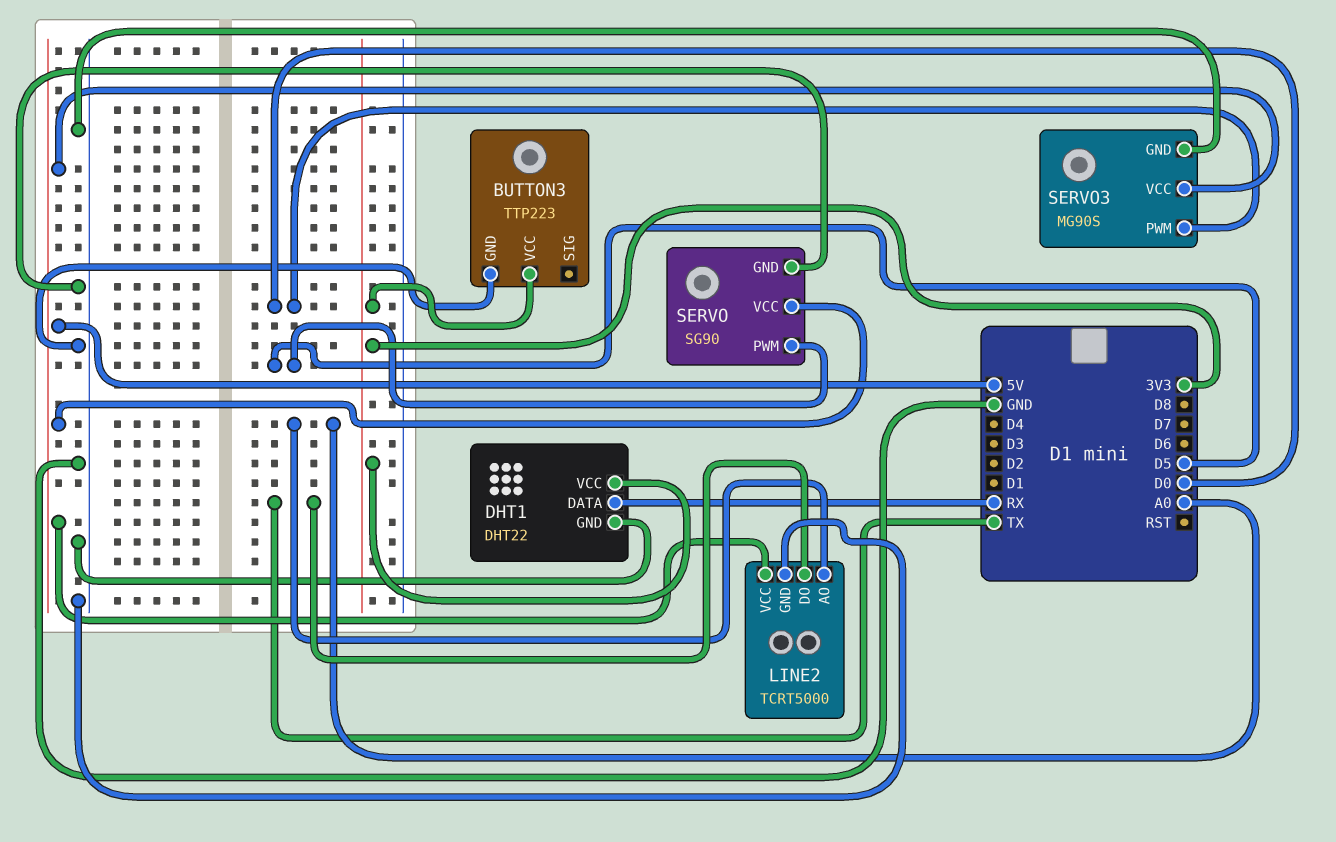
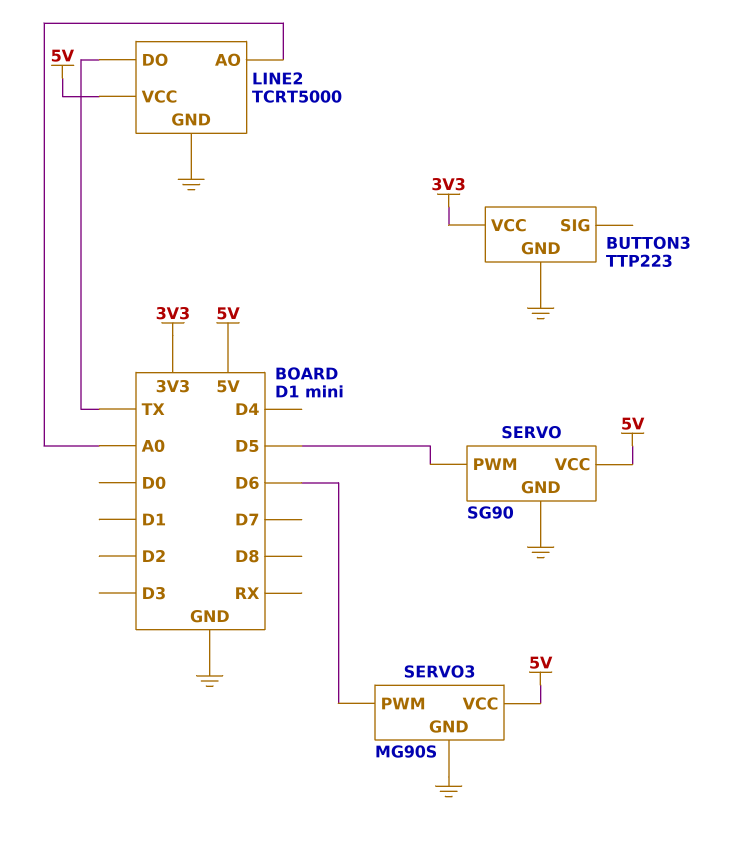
DHT1: DHT22 -> none
DHT1 pin DATA: RX -> none
DHT1 pin GND: GND -> none
DHT1 pin VCC: 3V3 -> none
SERVO3 pin PWM: D0 -> D6

